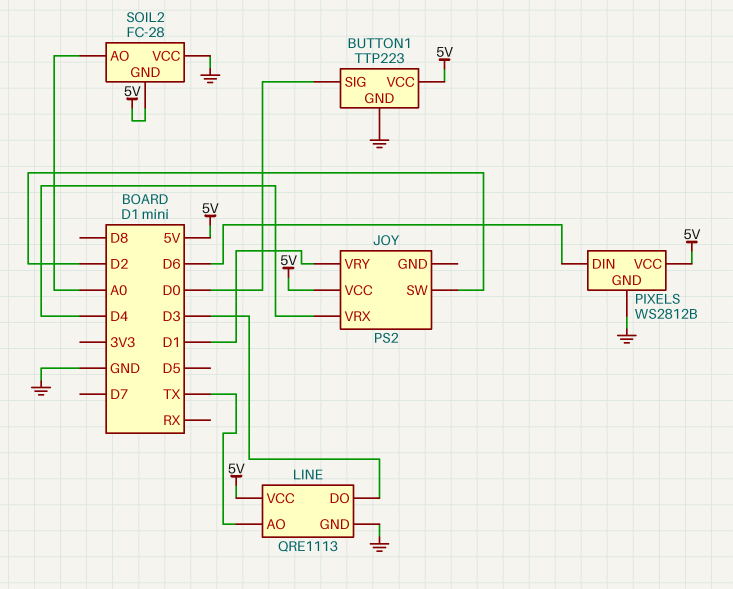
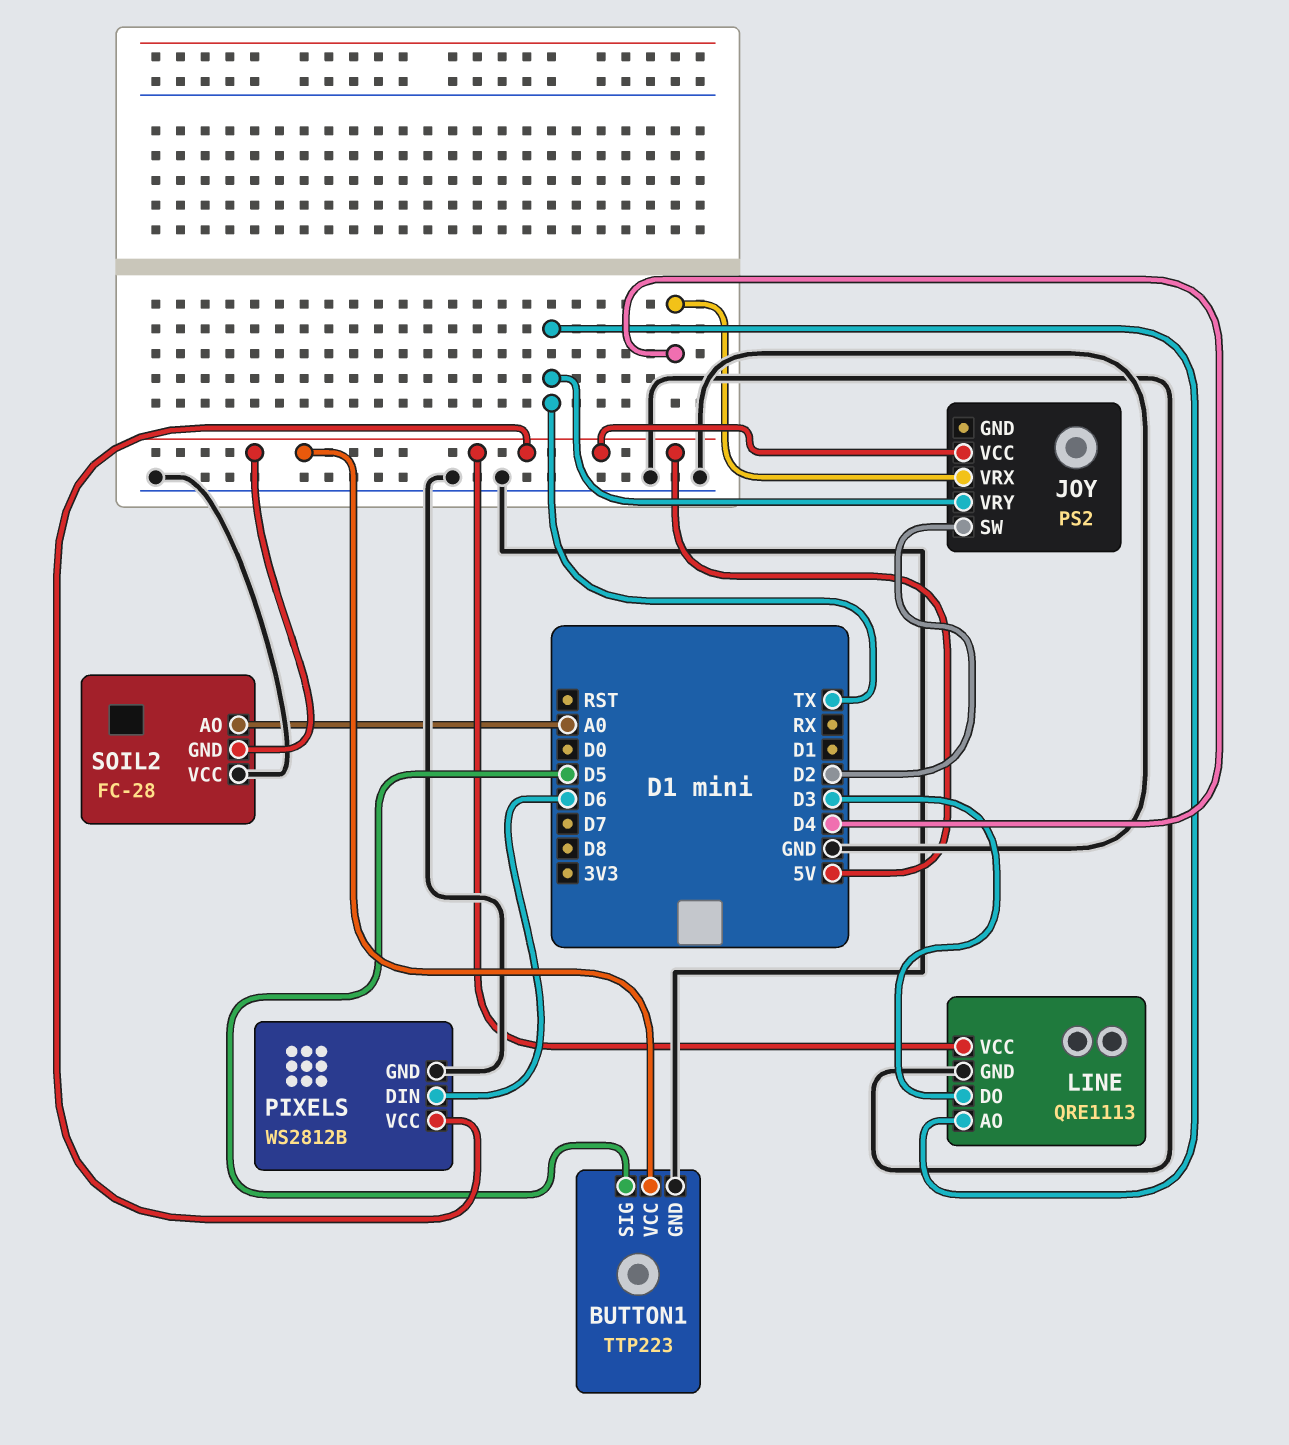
BUTTON1 pin SIG: D0 -> D5
JOY pin VRY: D1 -> TX

